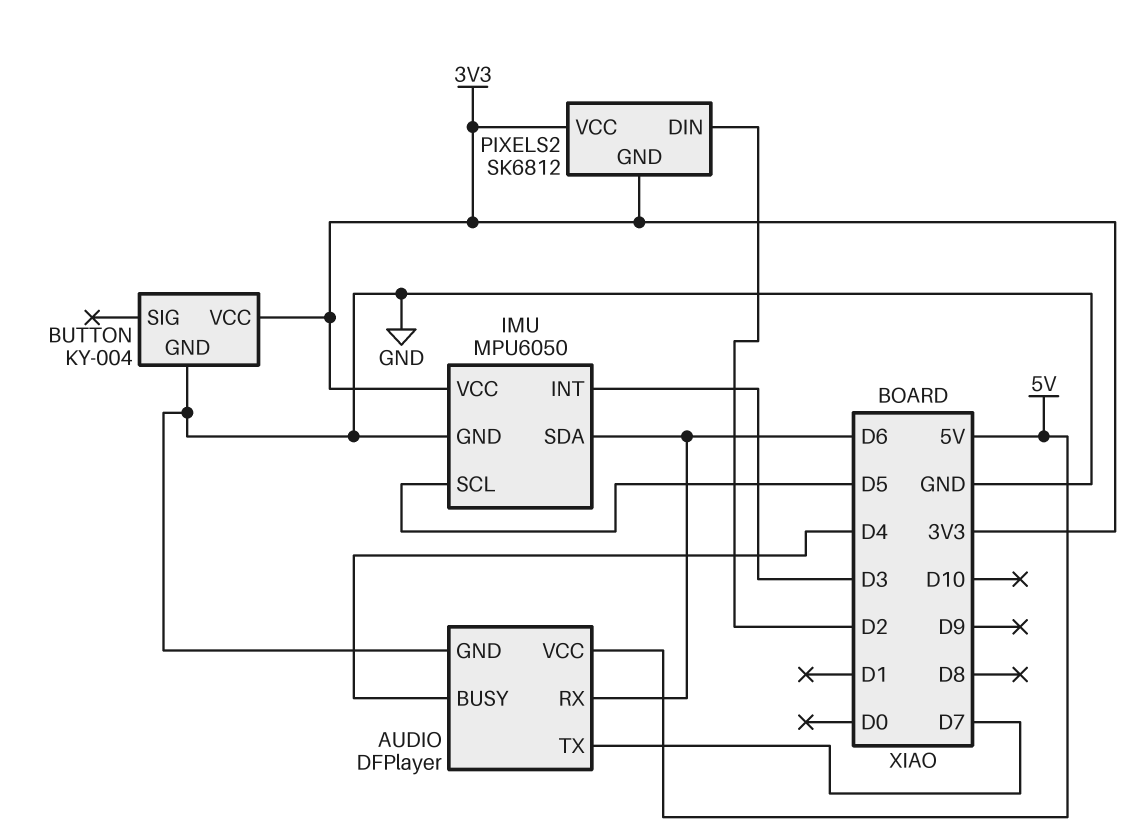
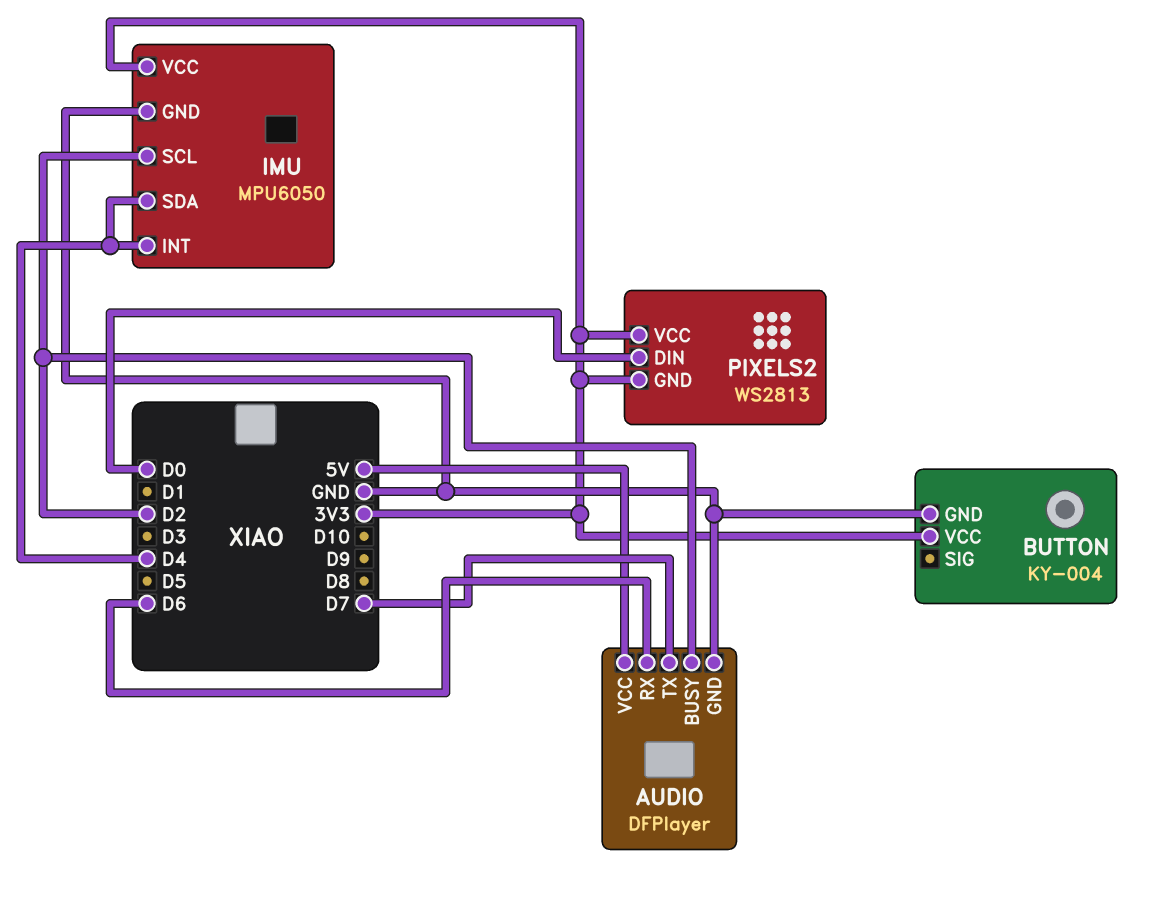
AUDIO pin BUSY: D4 -> D2
IMU pin INT: D3 -> D4
IMU pin SCL: D5 -> D2
IMU pin SDA: D6 -> D4
PIXELS2: SK6812 -> WS2813
PIXELS2 pin DIN: D2 -> D0

